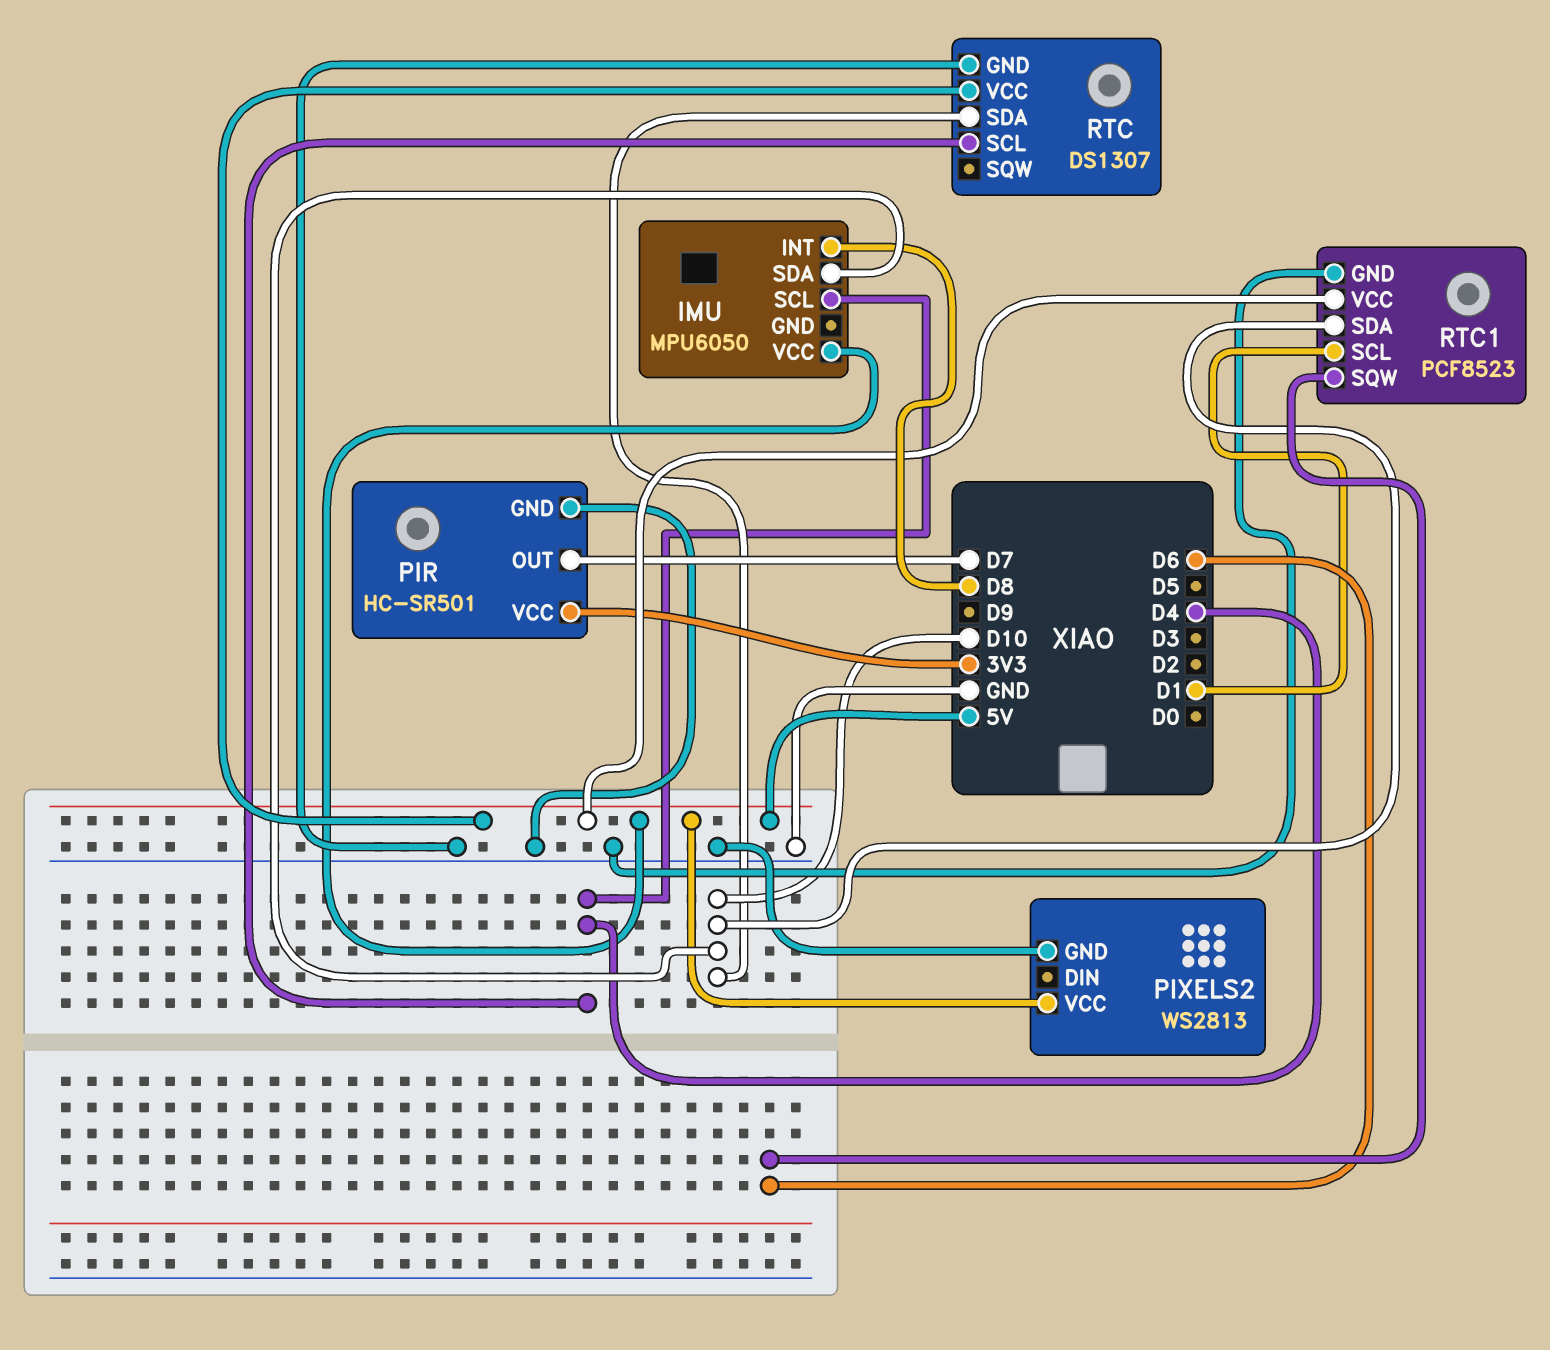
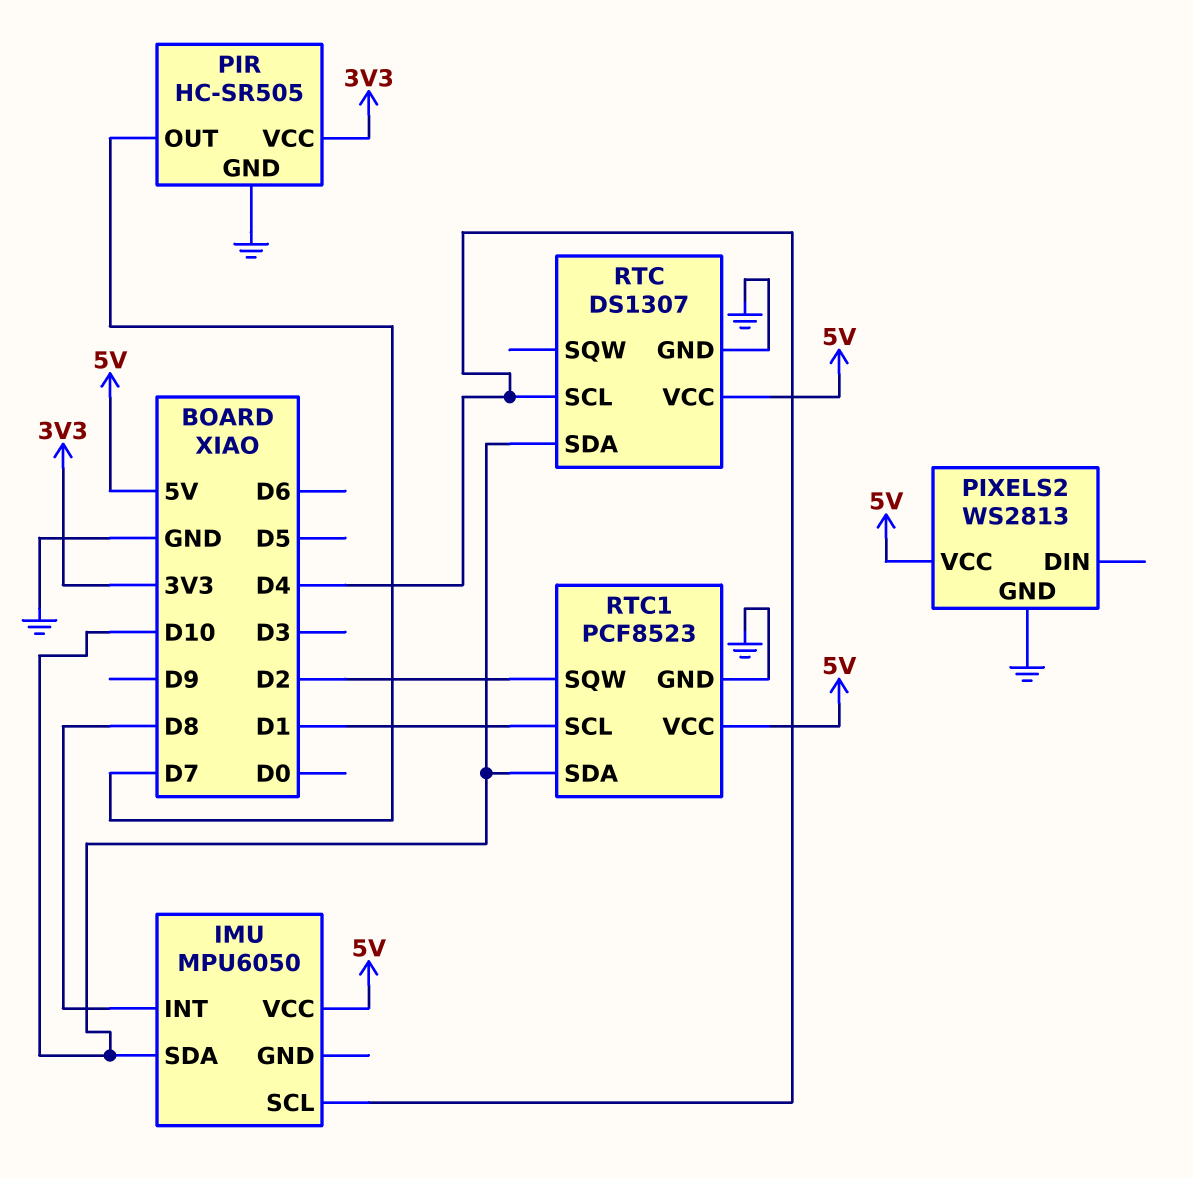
PIR: HC-SR501 -> HC-SR505
RTC1 pin SQW: D6 -> D2

